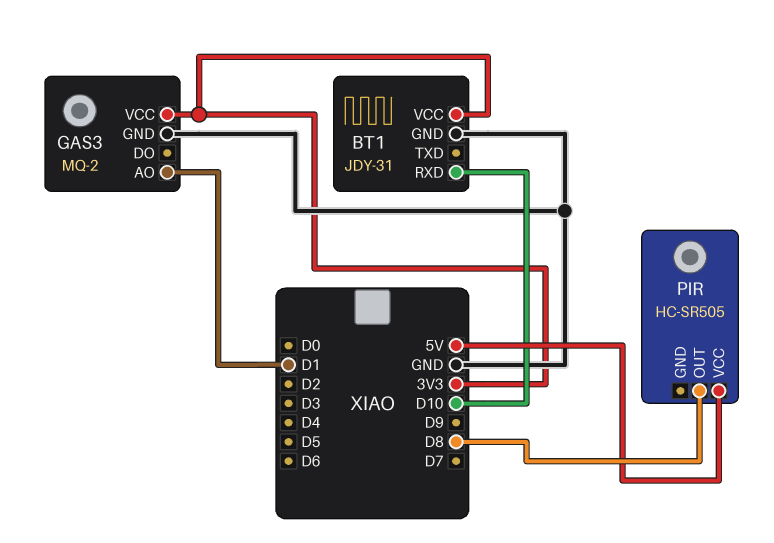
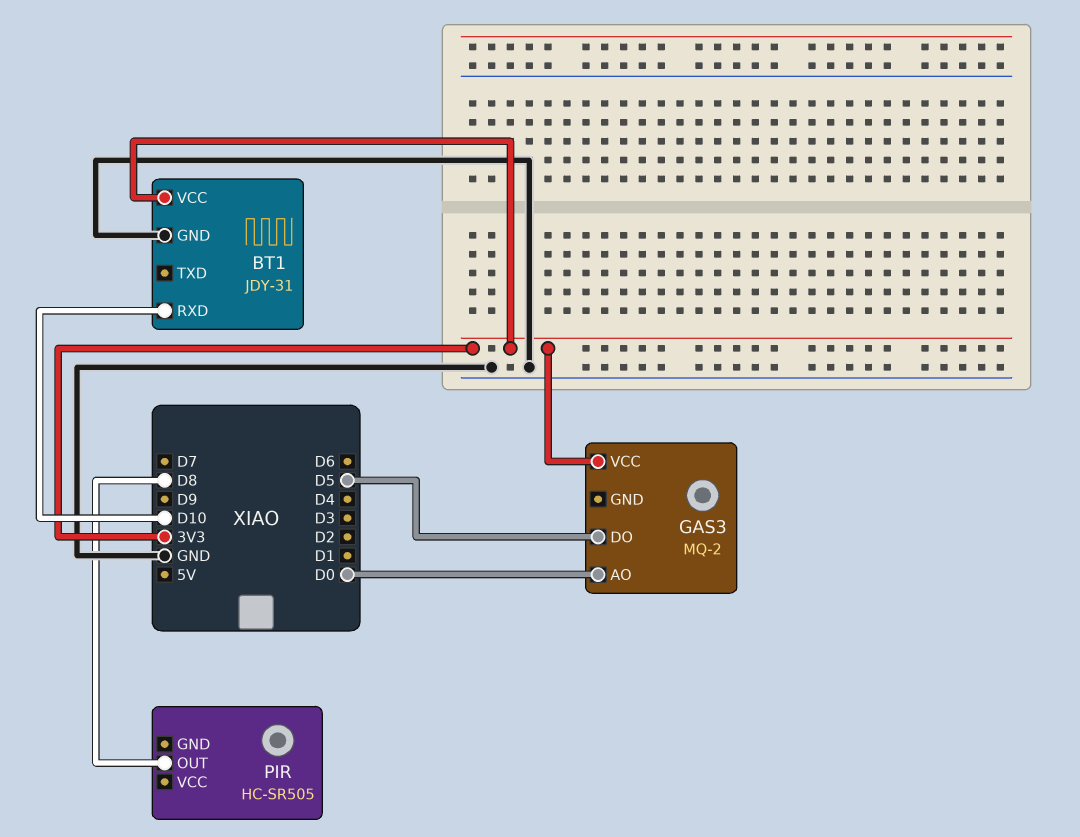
GAS3 pin AO: D1 -> D0
GAS3 pin DO: none -> D5
GAS3 pin GND: GND -> none
PIR pin VCC: 5V -> none

